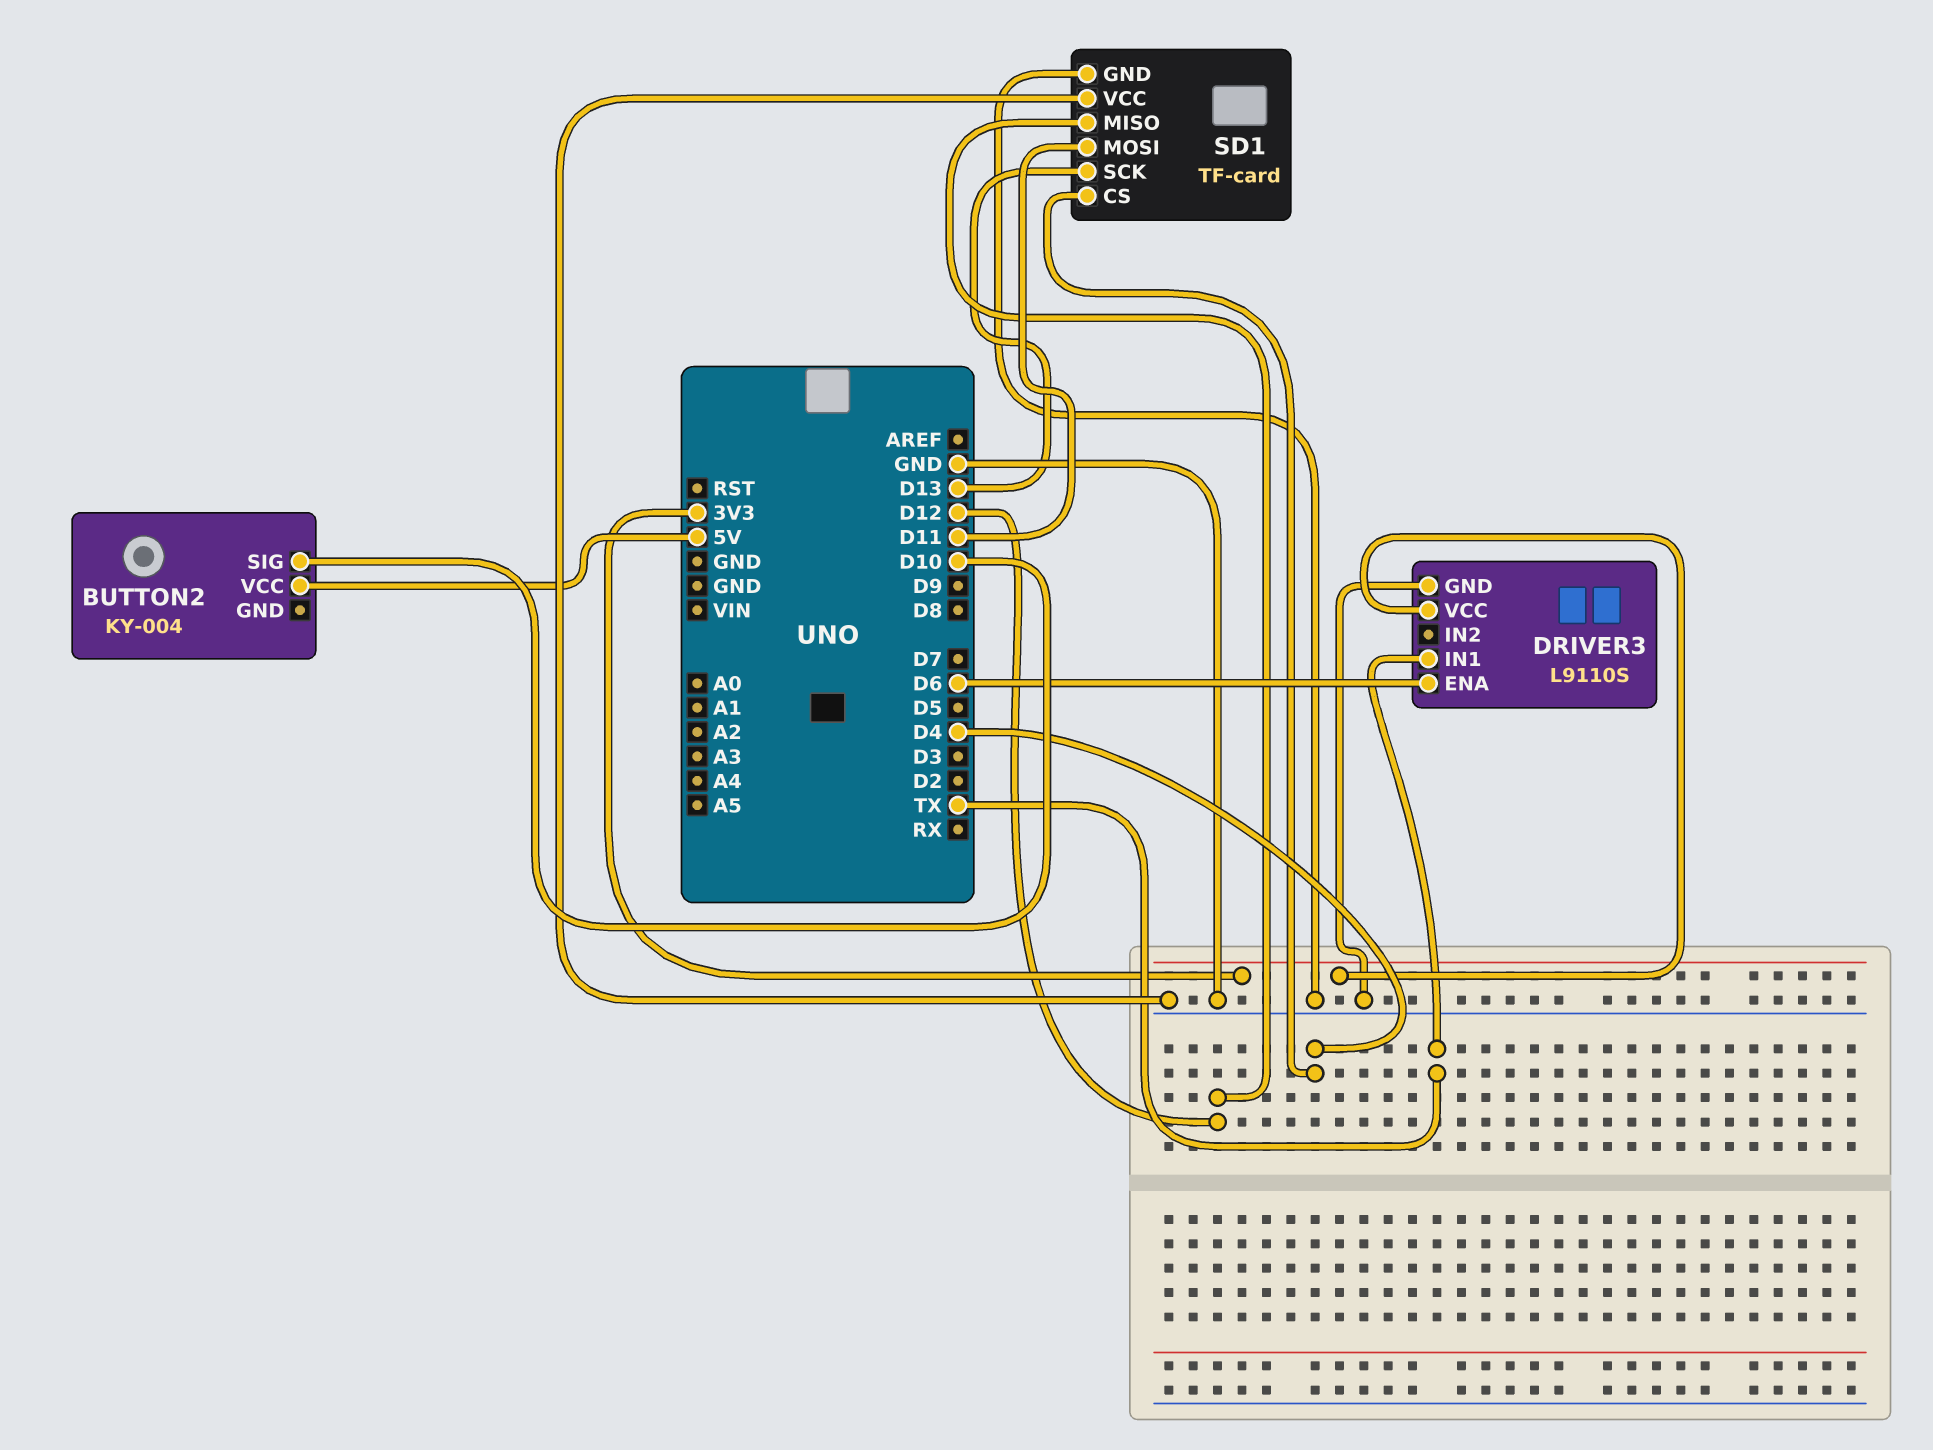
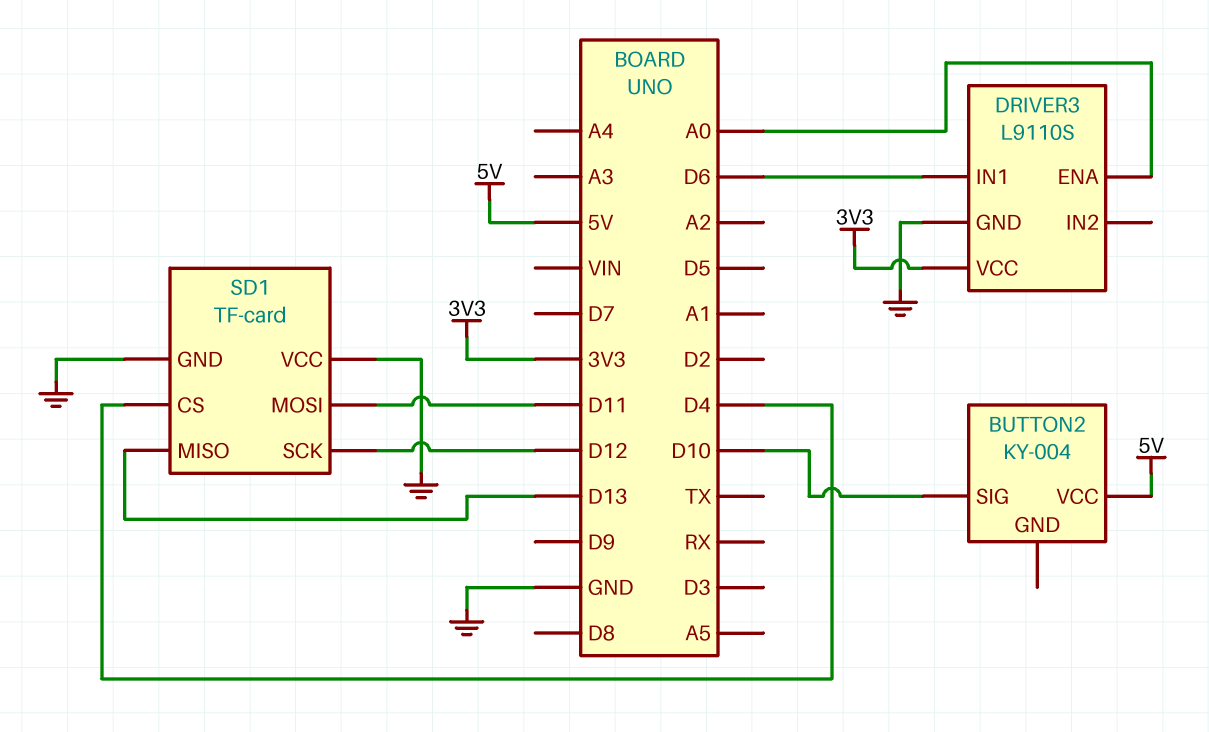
DRIVER3 pin ENA: D6 -> A0
DRIVER3 pin IN1: TX -> D6
SD1 pin MISO: D12 -> D13
SD1 pin SCK: D13 -> D12

